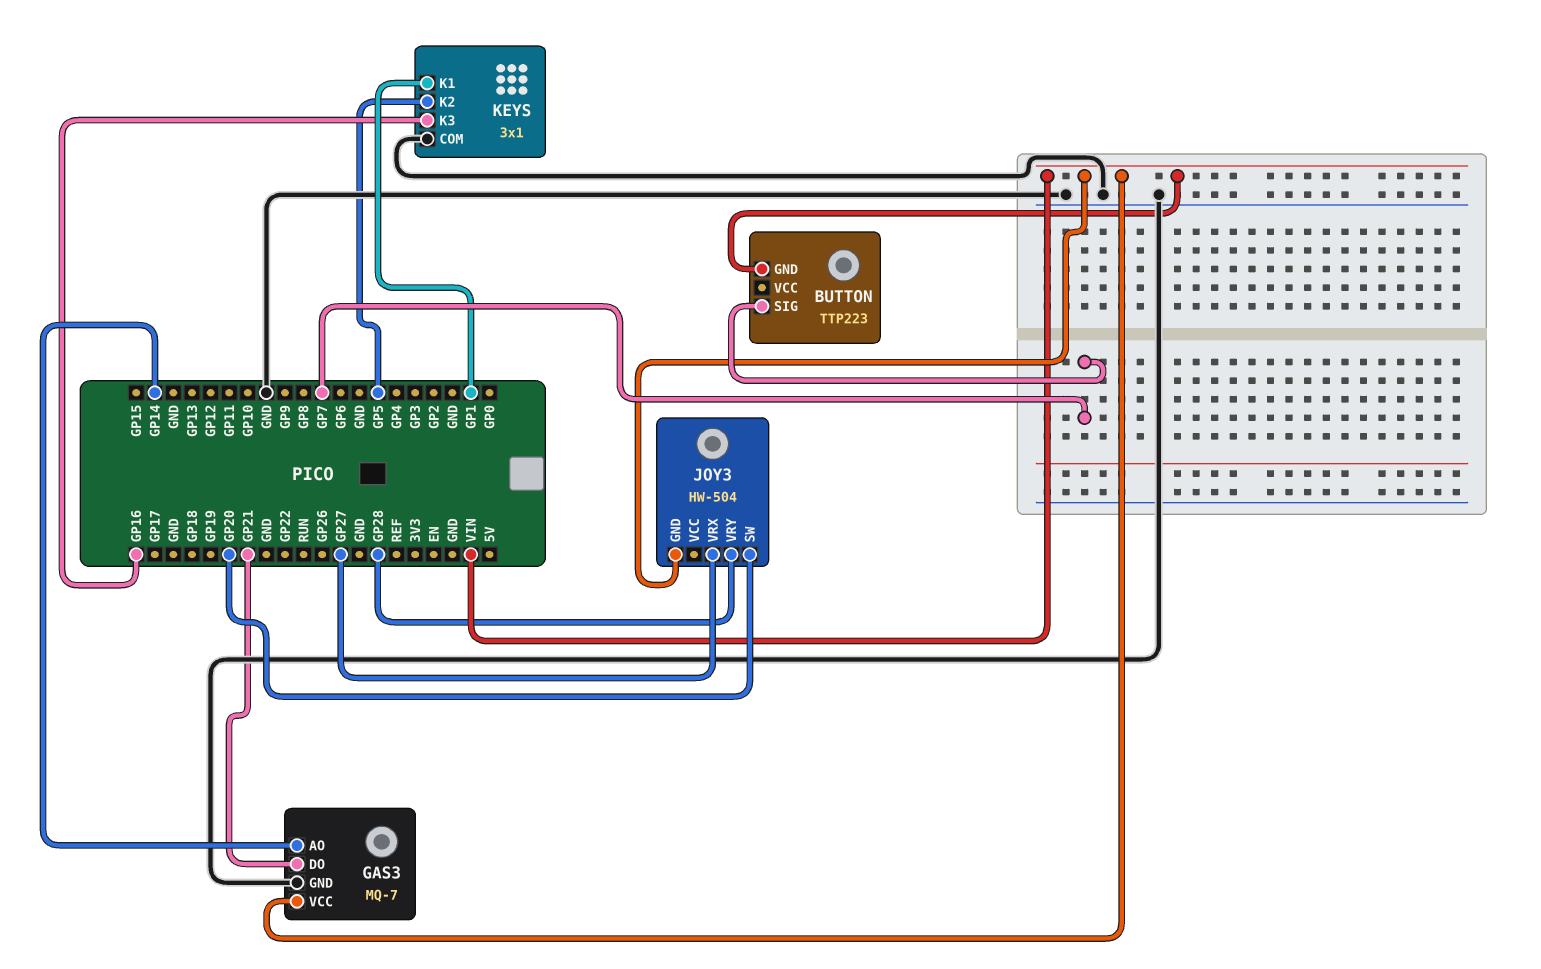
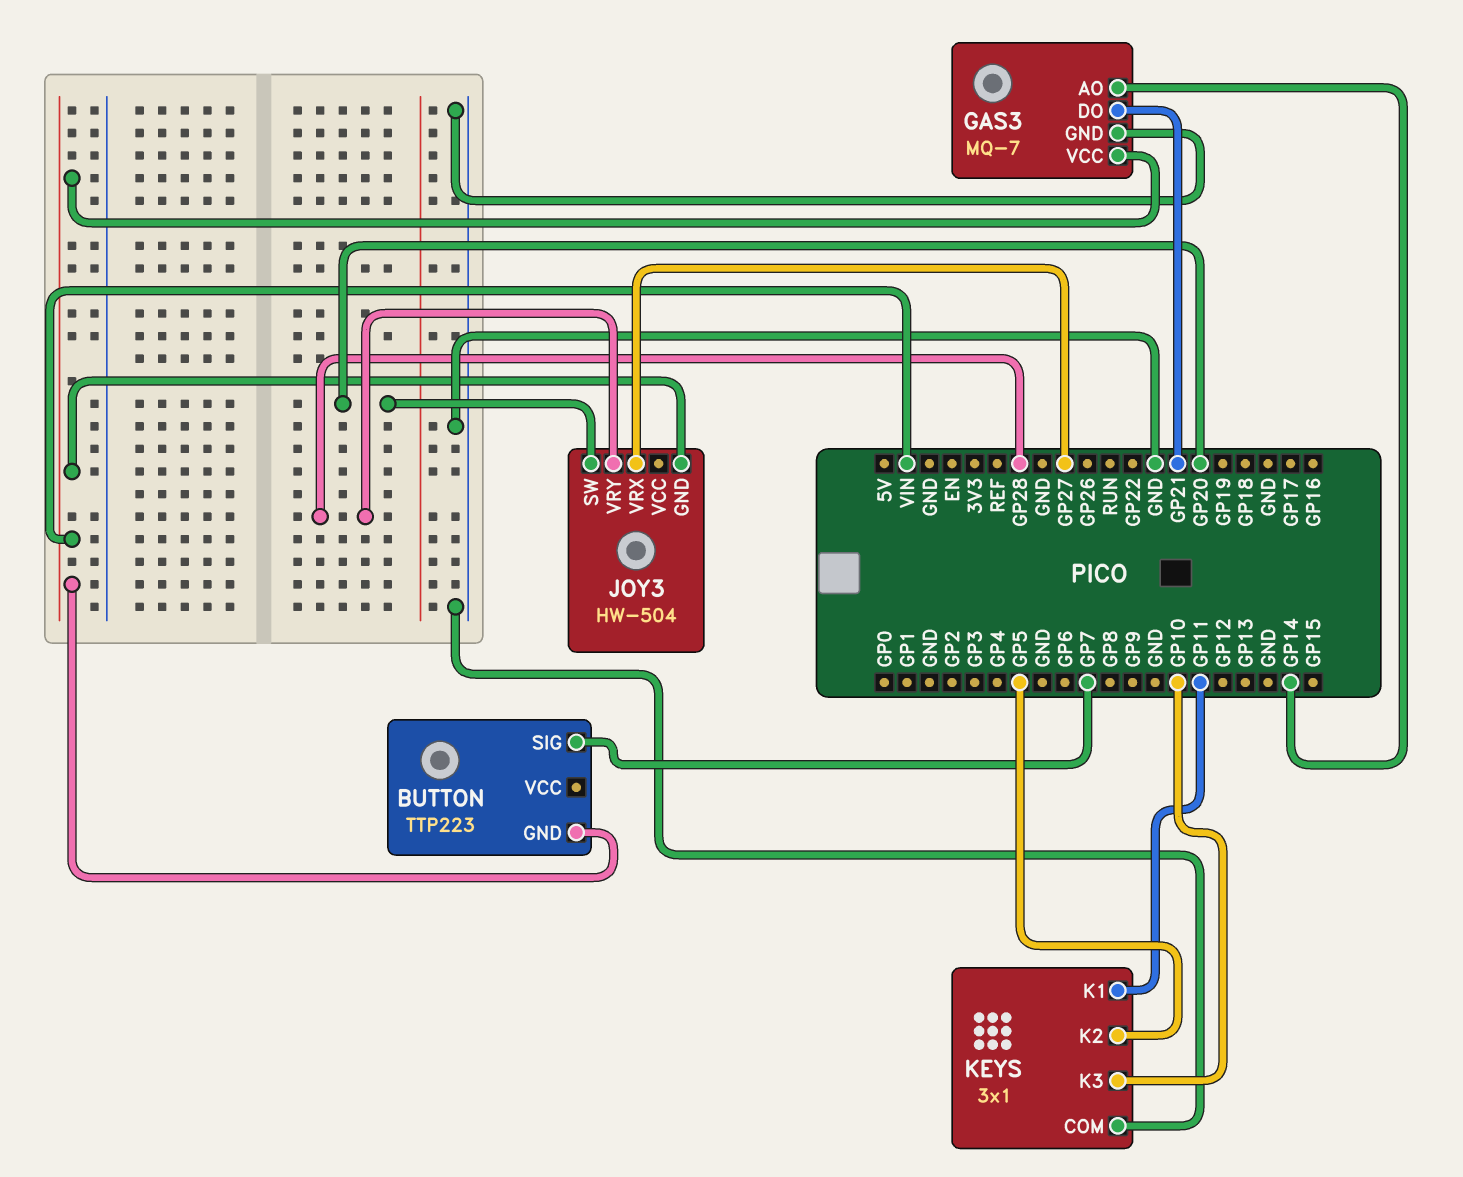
KEYS pin K1: GP1 -> GP11
KEYS pin K3: GP16 -> GP10

